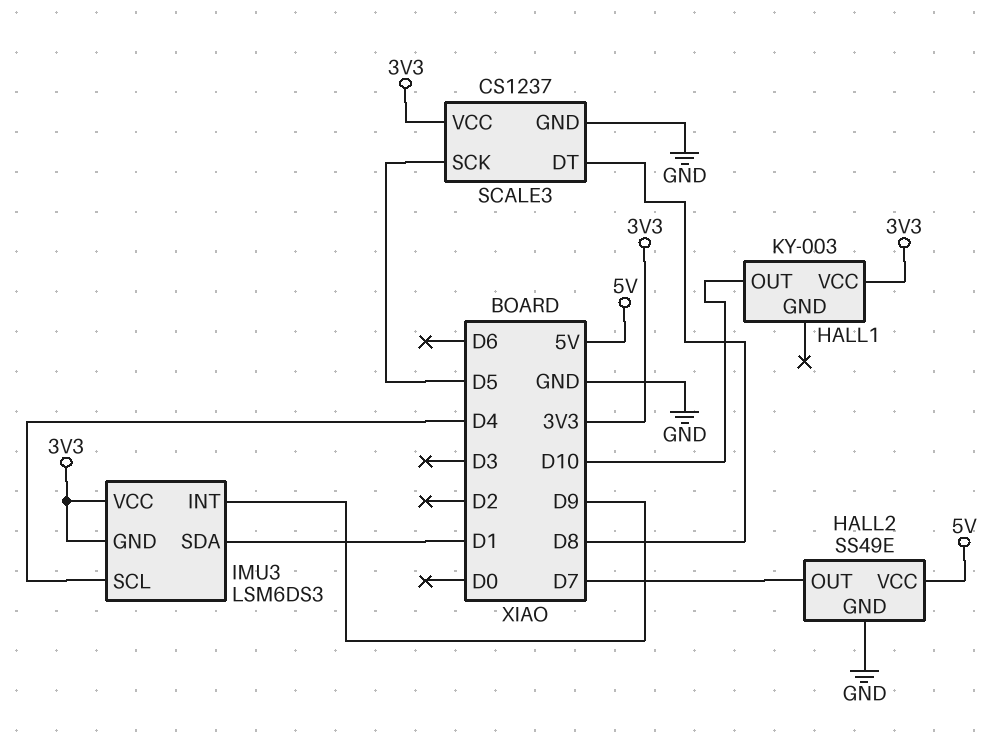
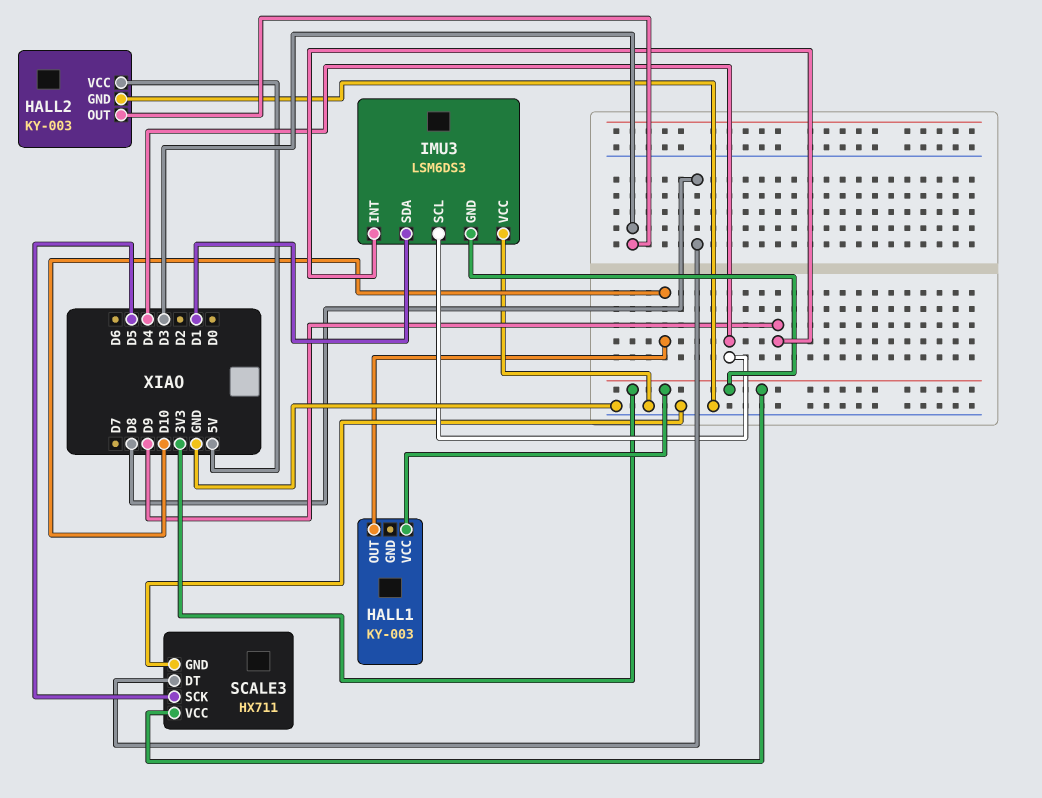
HALL2: SS49E -> KY-003
HALL2 pin OUT: D7 -> D3
IMU3 pin VCC: 3V3 -> GND
SCALE3: CS1237 -> HX711

